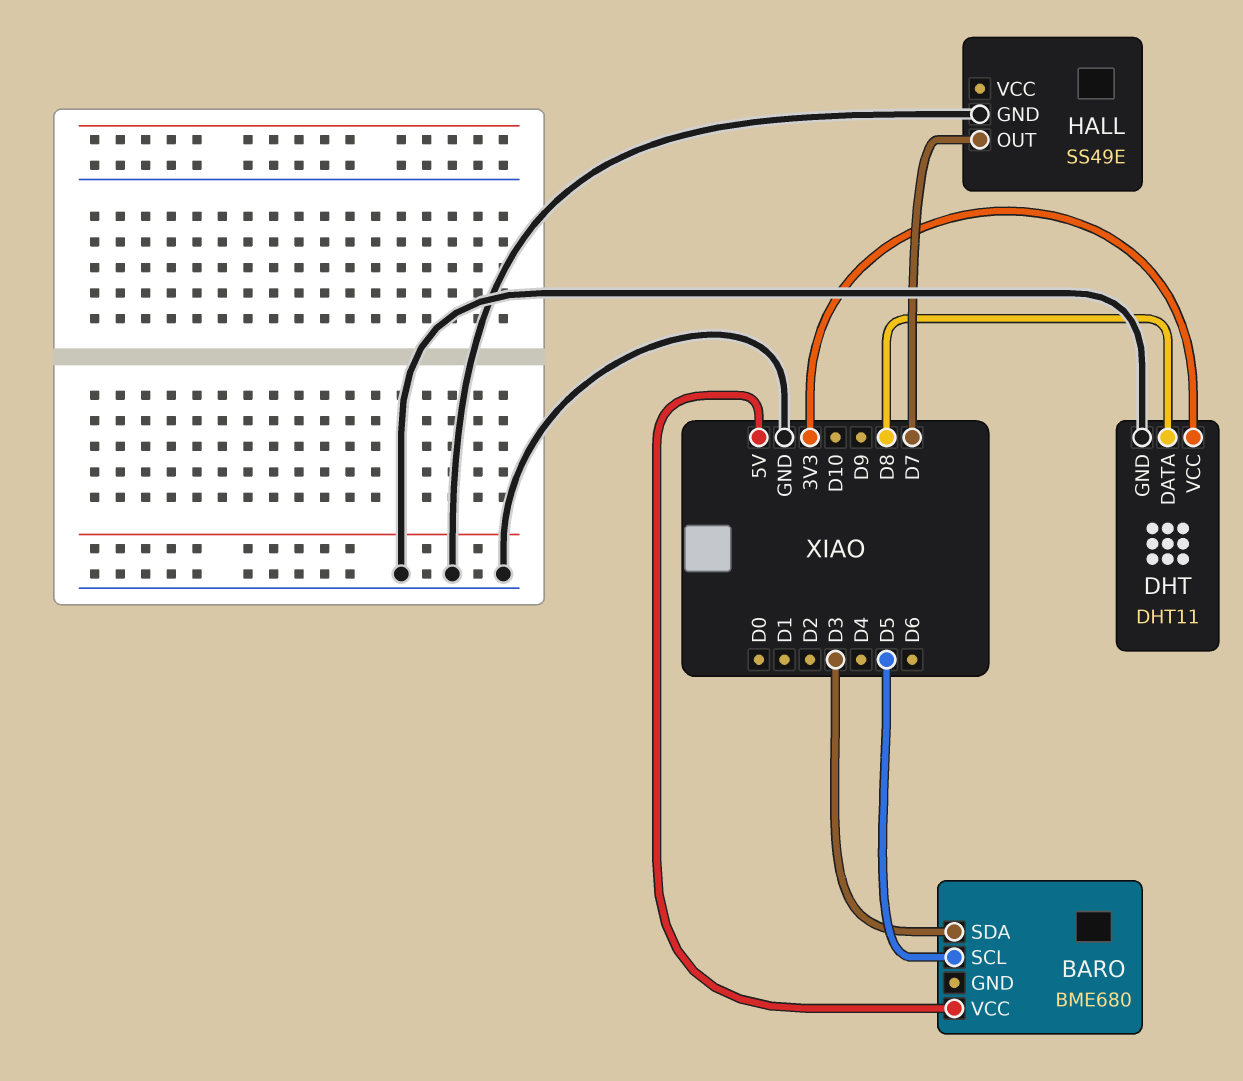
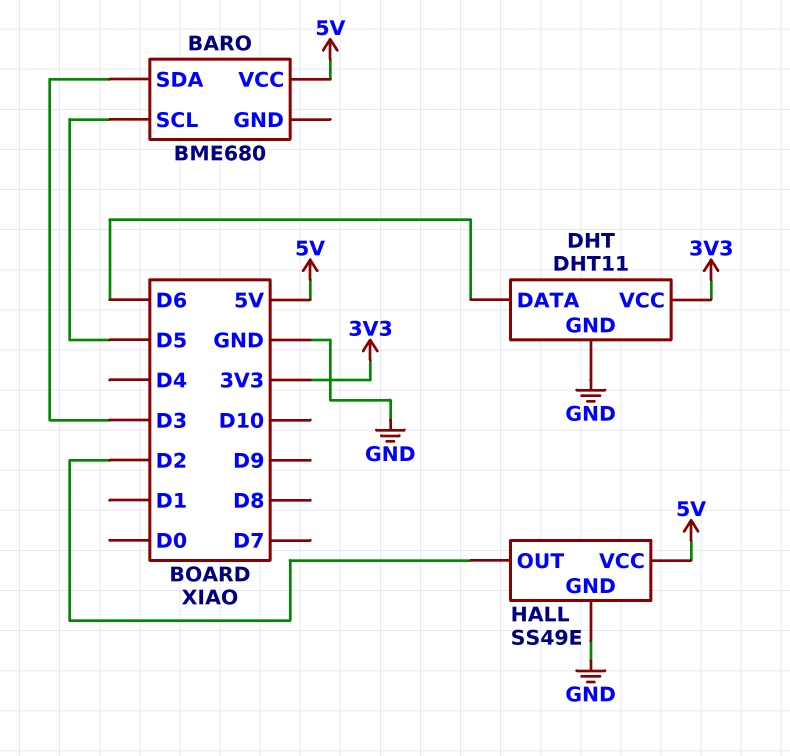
DHT pin DATA: D8 -> D6
HALL pin OUT: D7 -> D2
HALL pin VCC: none -> 5V

